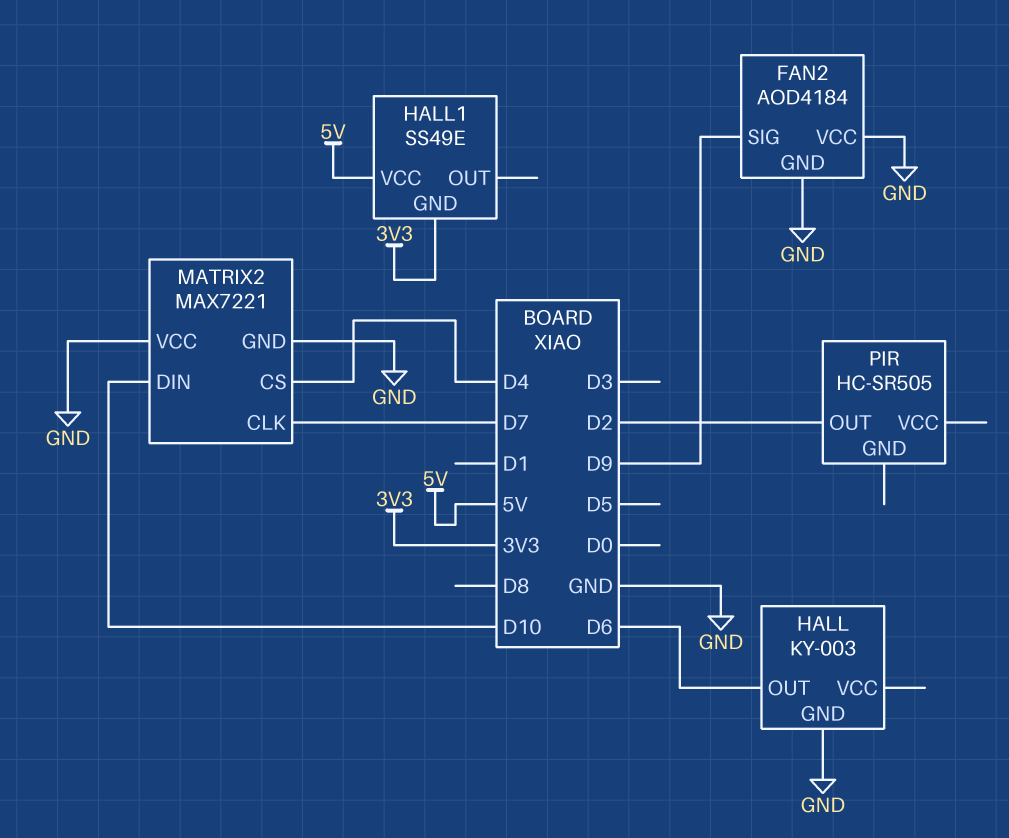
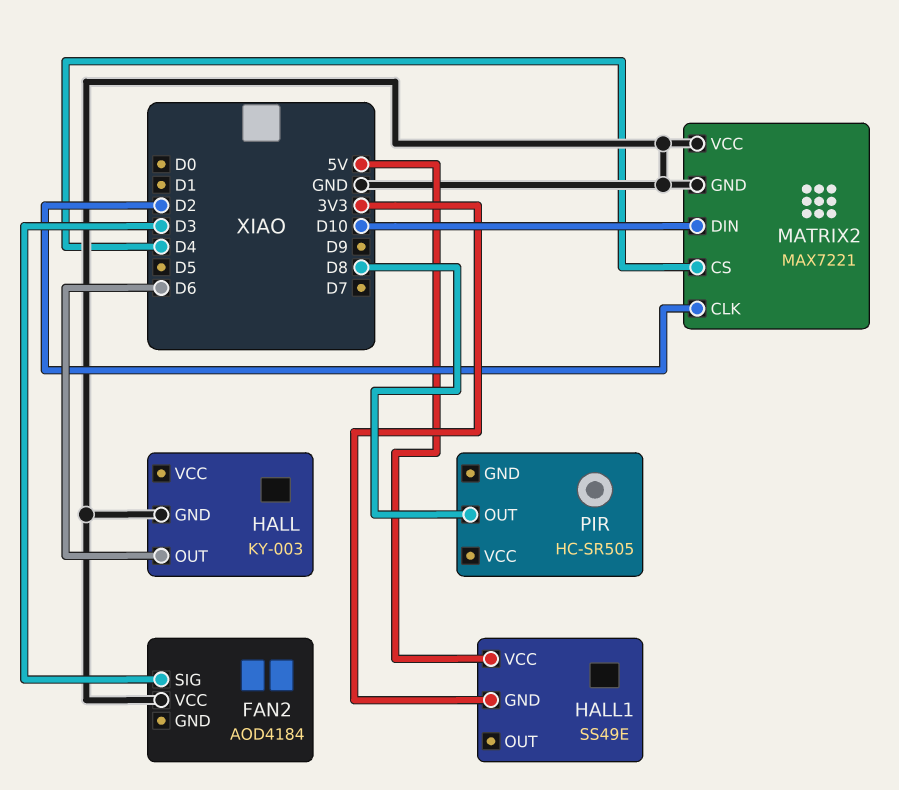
FAN2 pin GND: GND -> none
FAN2 pin SIG: D9 -> D3
MATRIX2 pin CLK: D7 -> D2
PIR pin OUT: D2 -> D8

